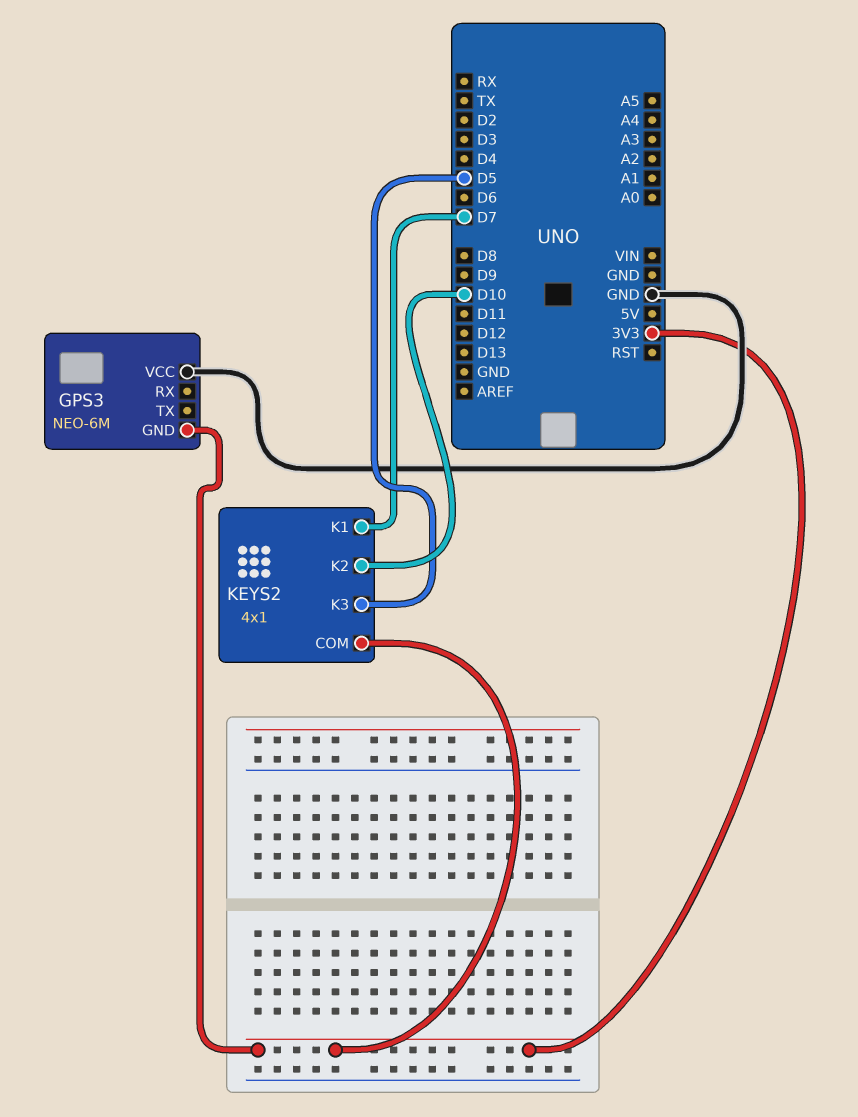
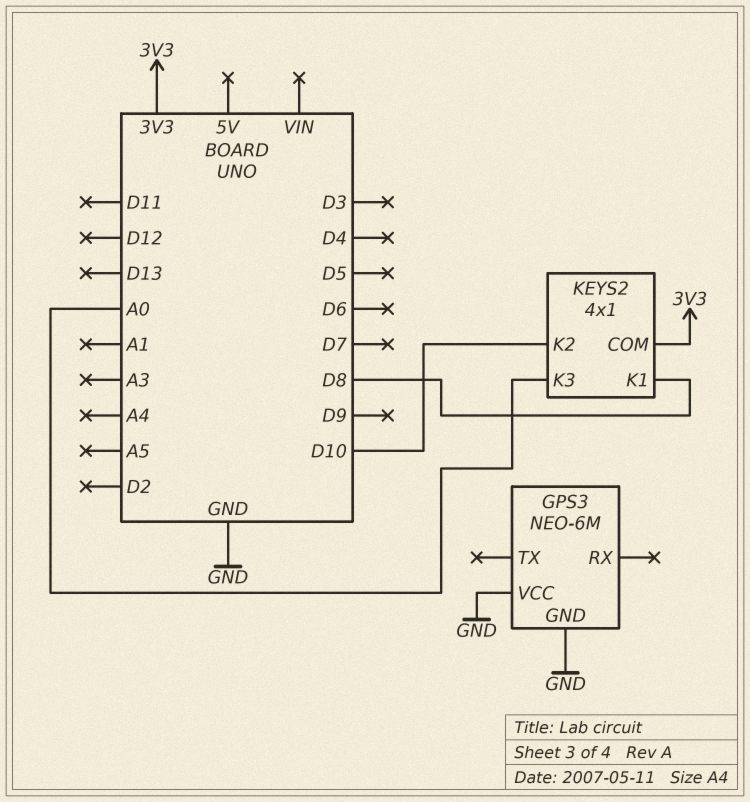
GPS3 pin GND: 3V3 -> GND
KEYS2 pin K1: D7 -> D8
KEYS2 pin K3: D5 -> A0

